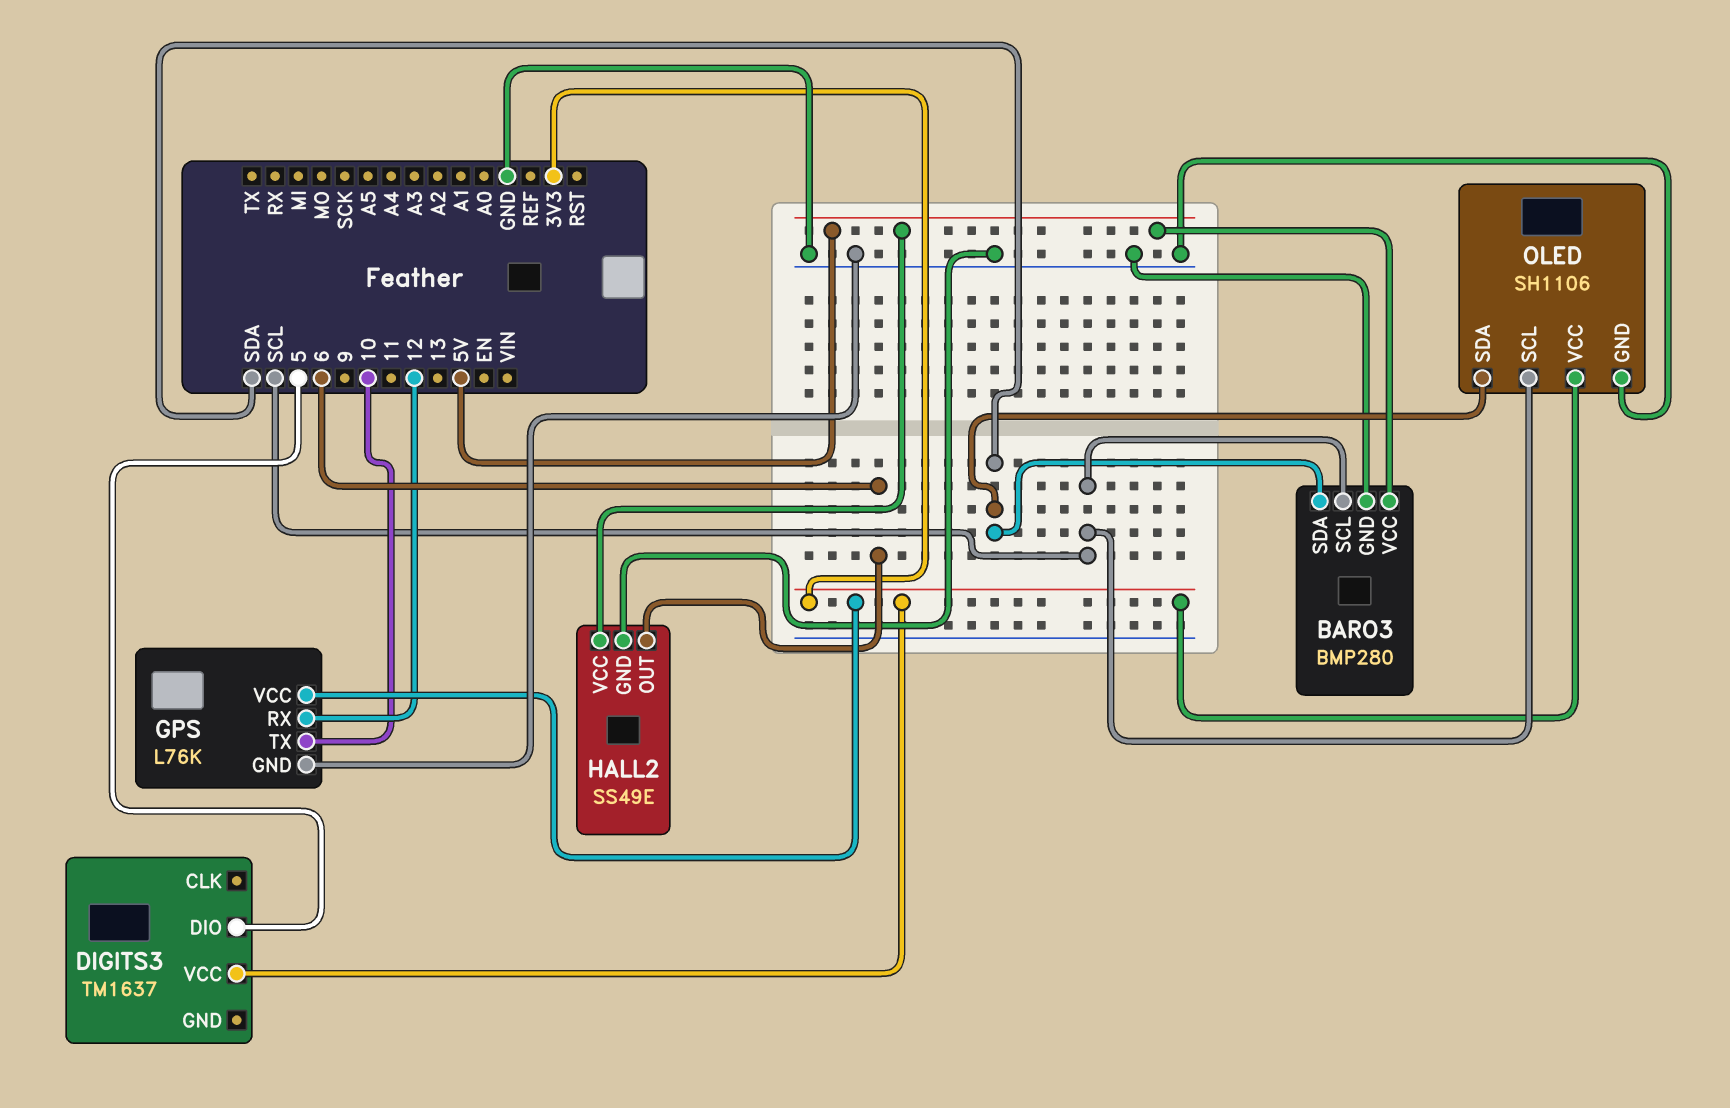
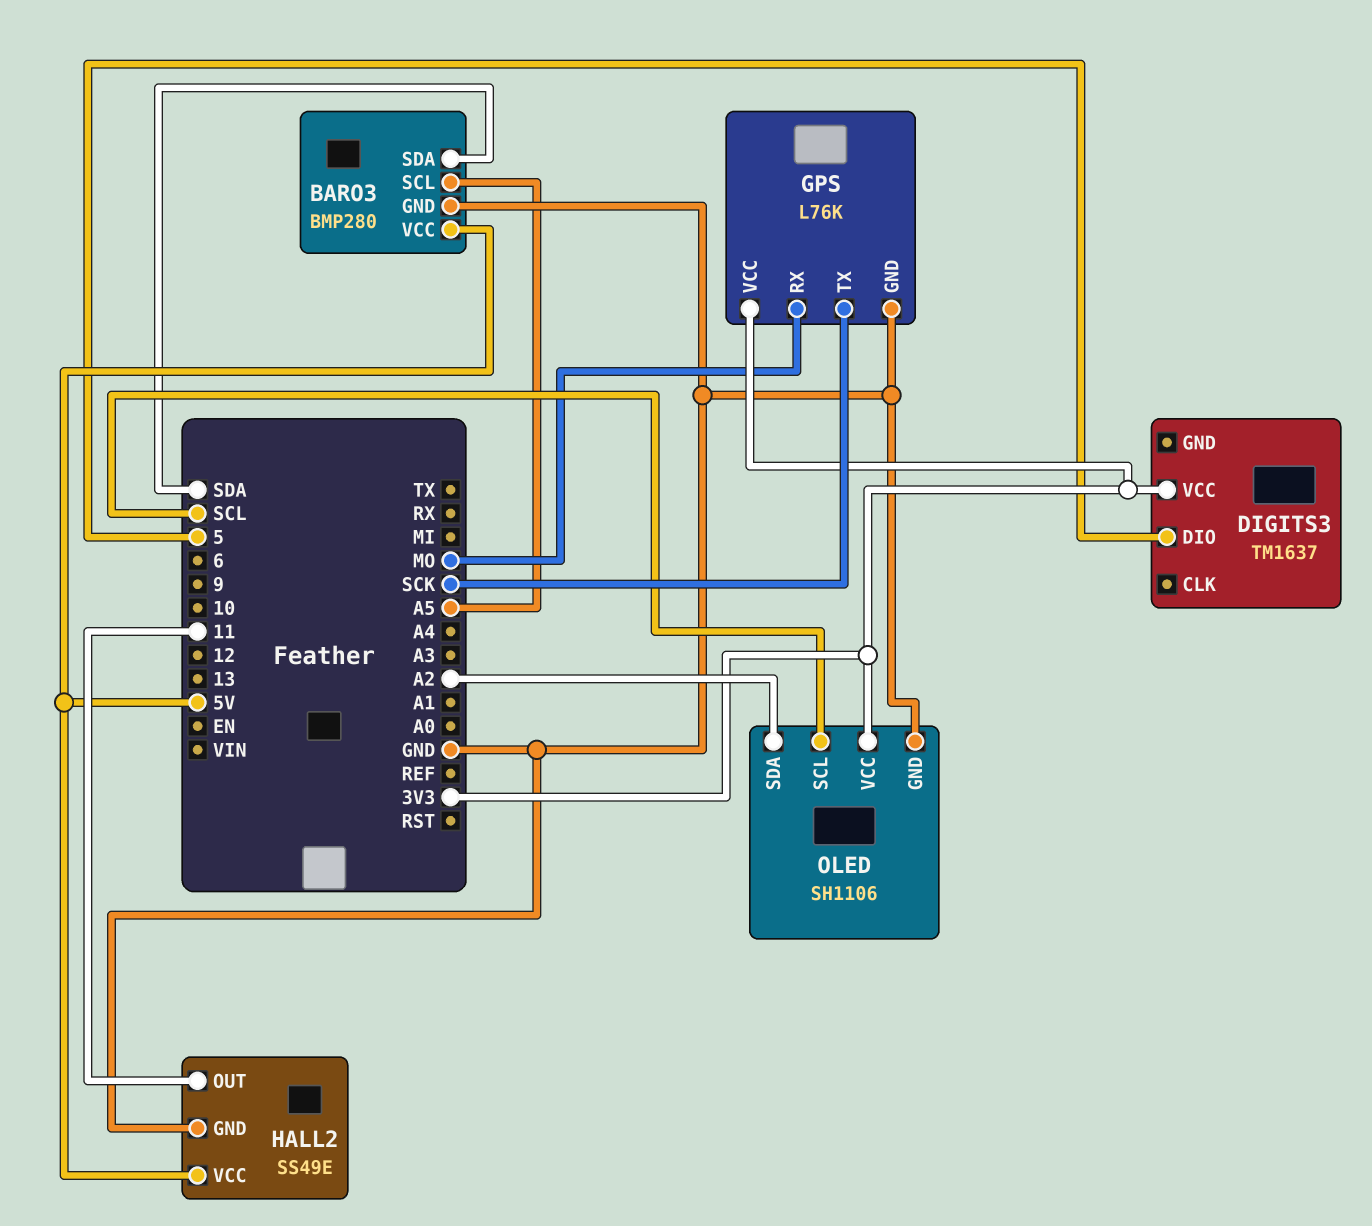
BARO3 pin SCL: SCL -> A5
GPS pin RX: 12 -> MO
GPS pin TX: 10 -> SCK
HALL2 pin OUT: 6 -> 11
OLED pin SDA: SDA -> A2

